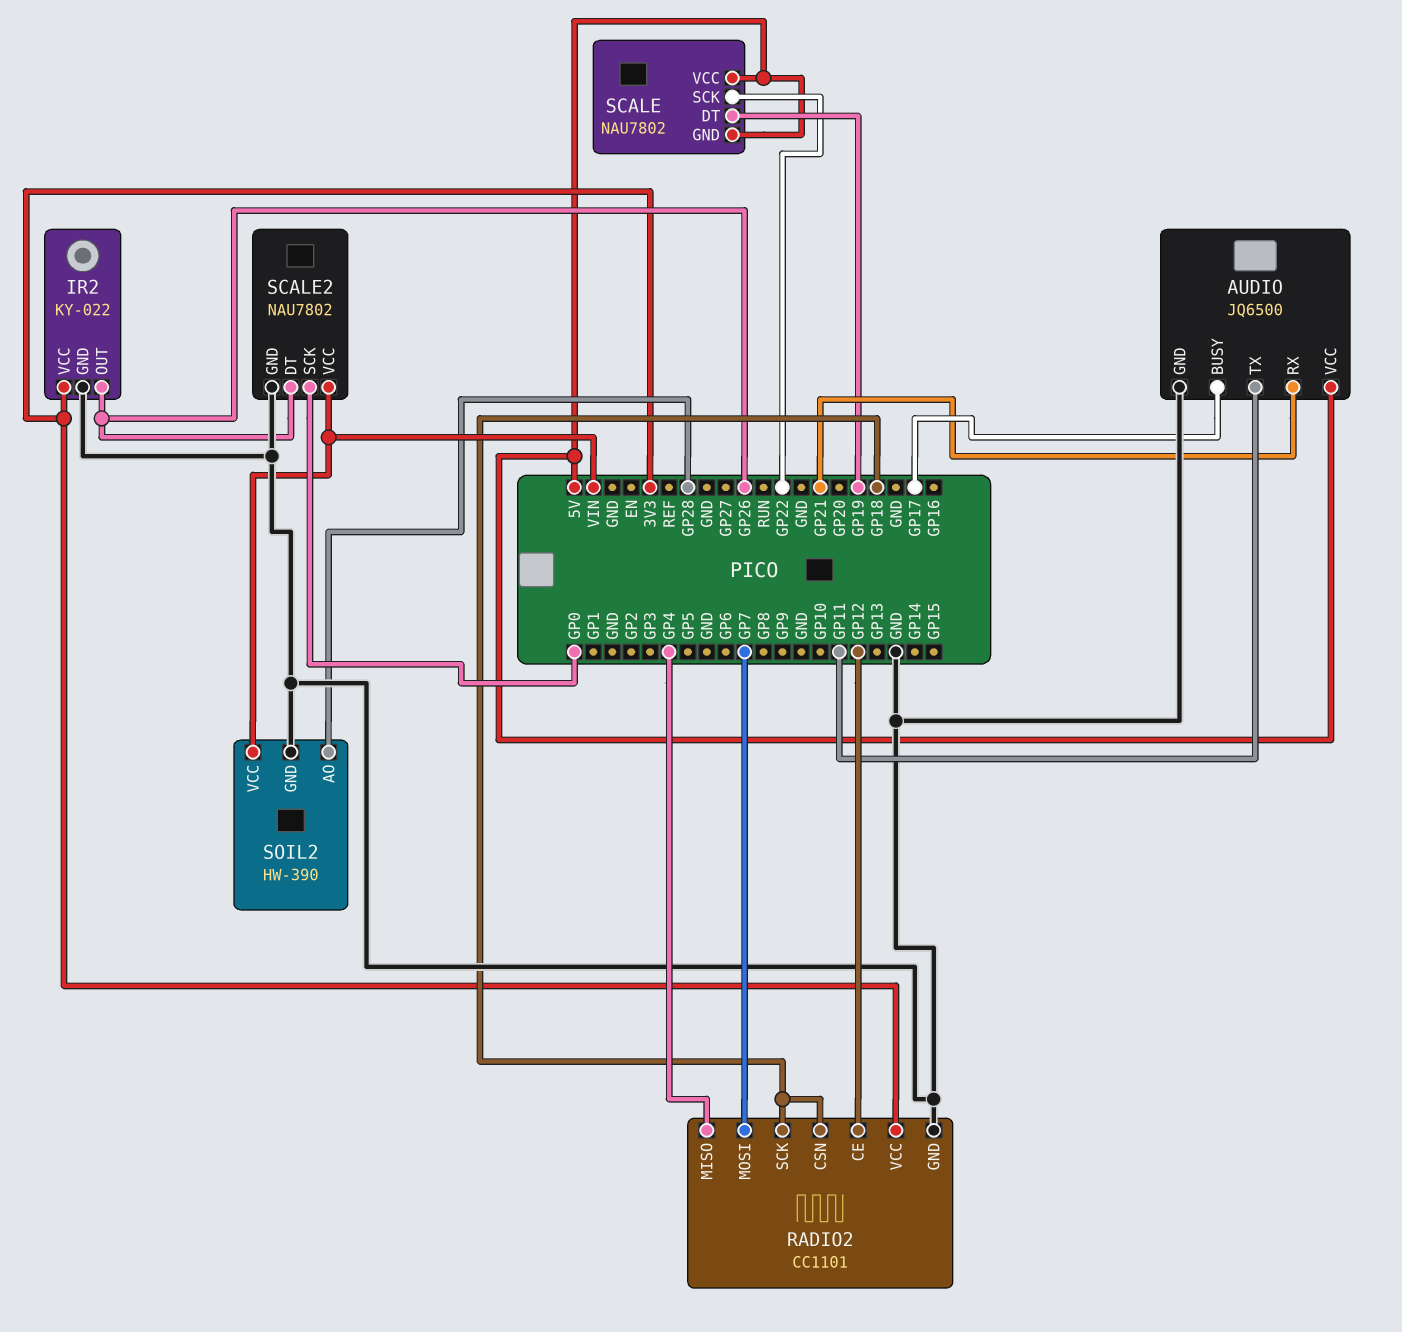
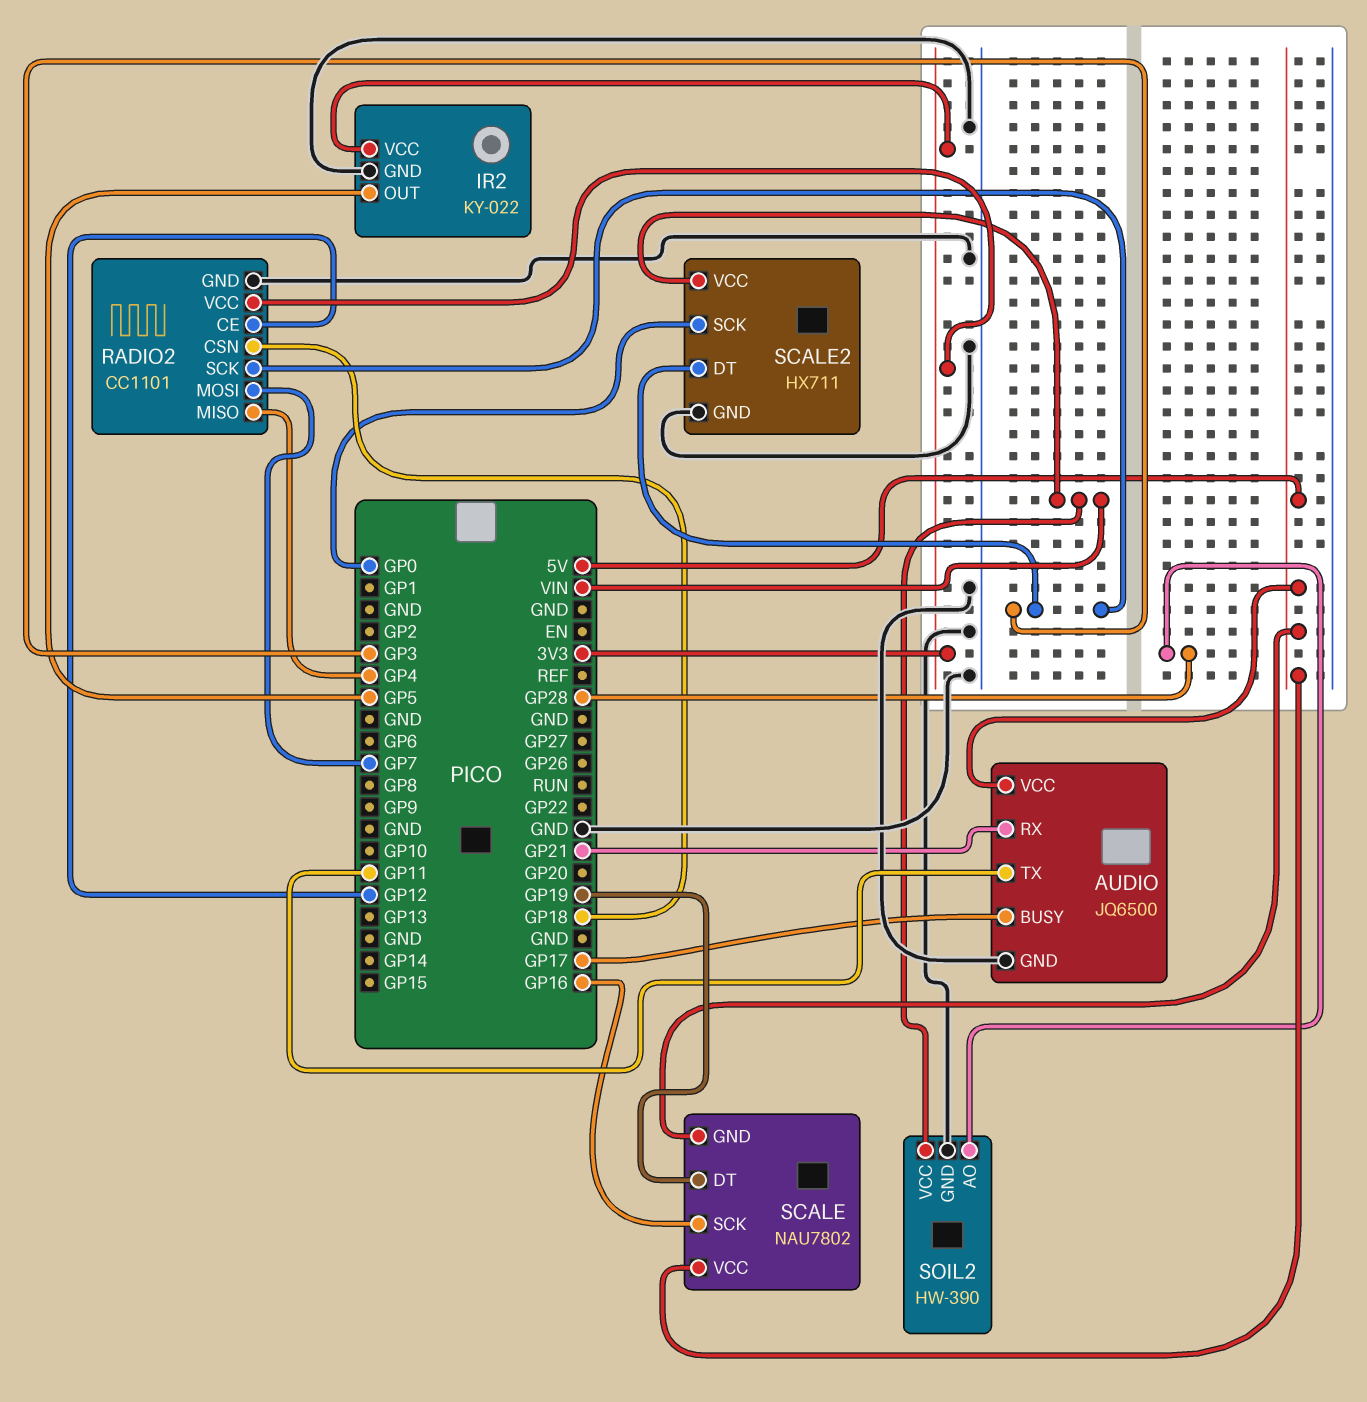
IR2 pin OUT: GP26 -> GP5
RADIO2 pin SCK: GP18 -> GP3
SCALE pin SCK: GP22 -> GP16
SCALE2: NAU7802 -> HX711
SCALE2 pin DT: GP26 -> GP3

